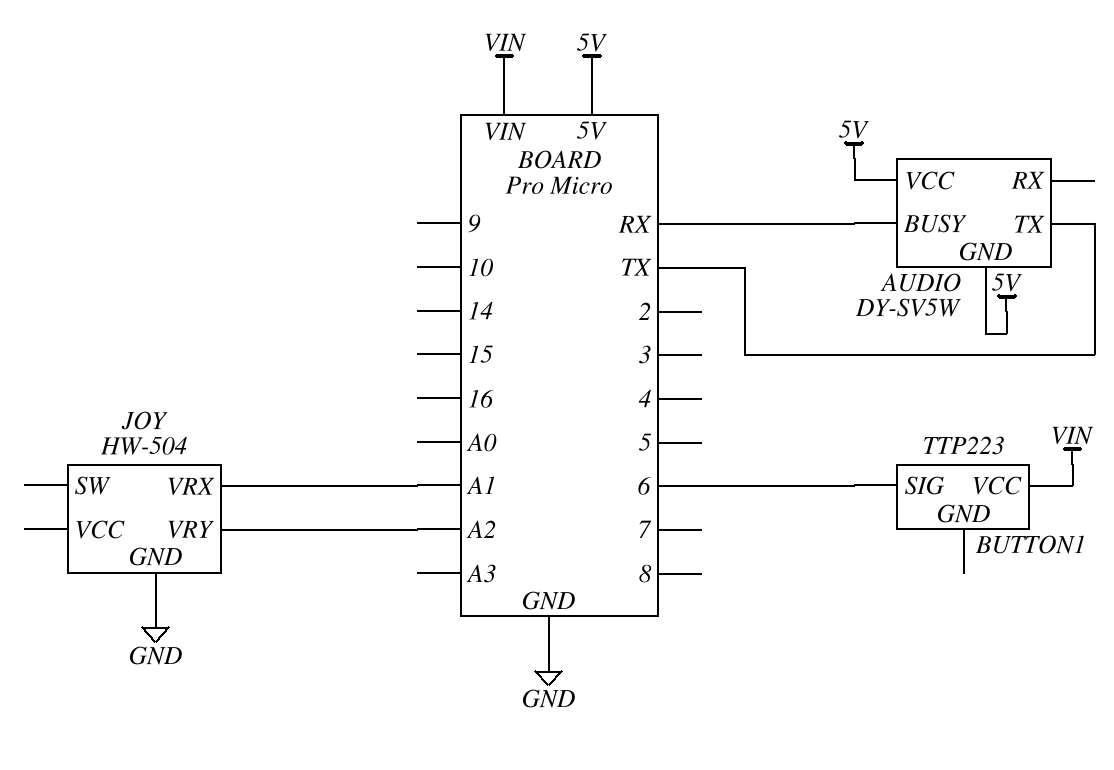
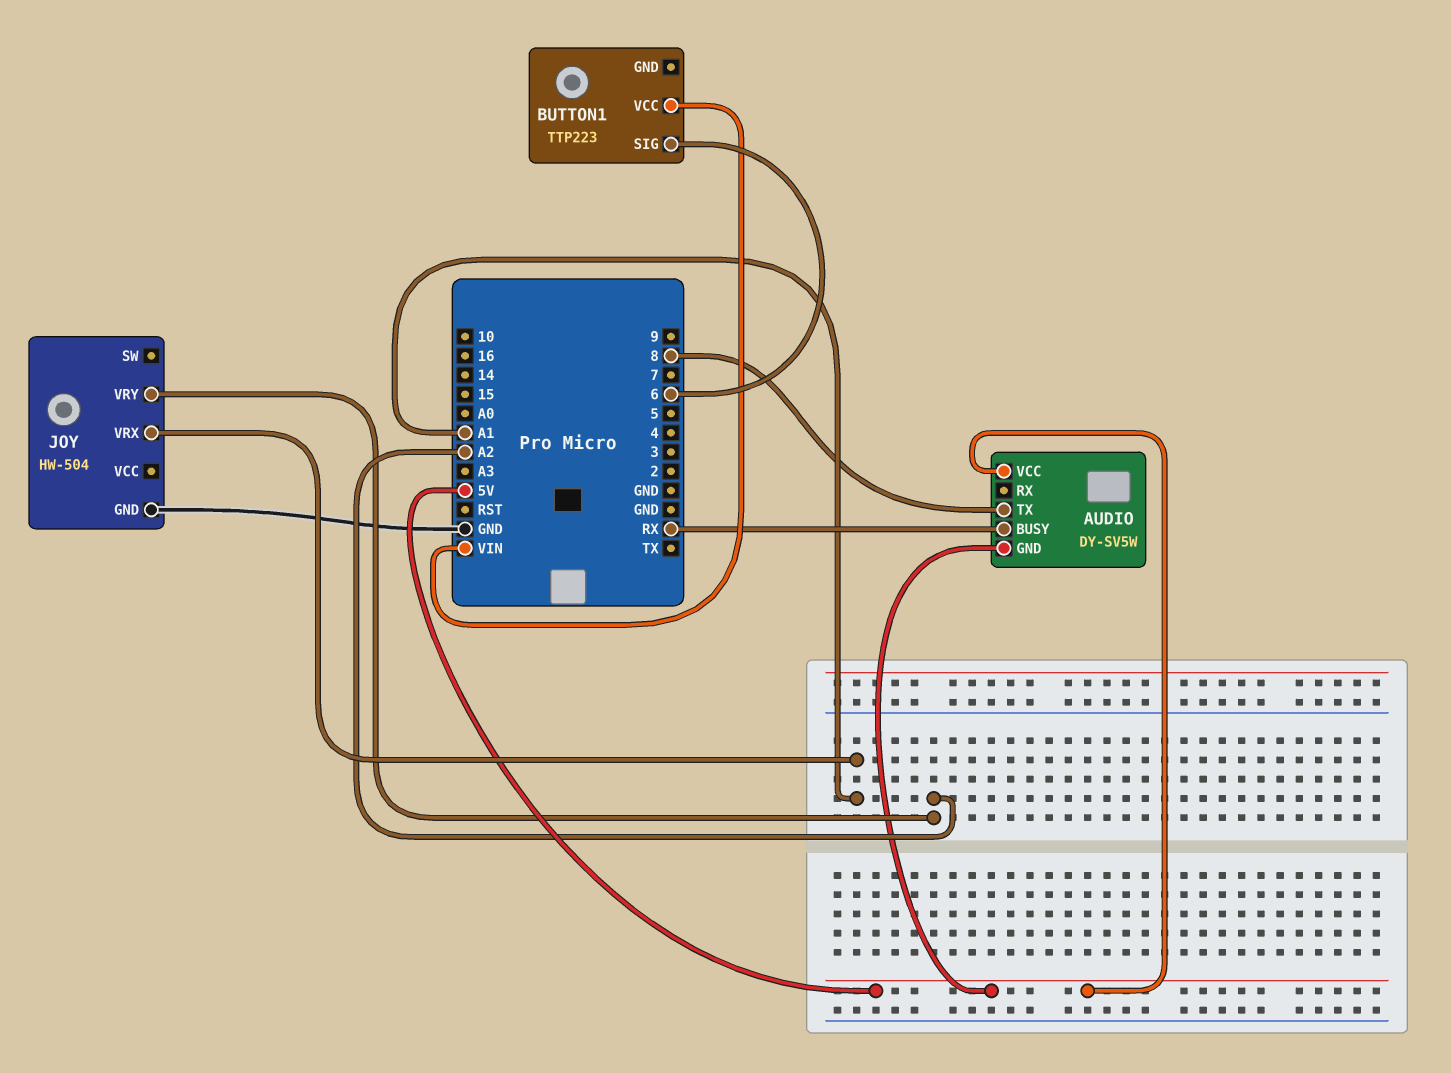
AUDIO pin TX: TX -> 8

